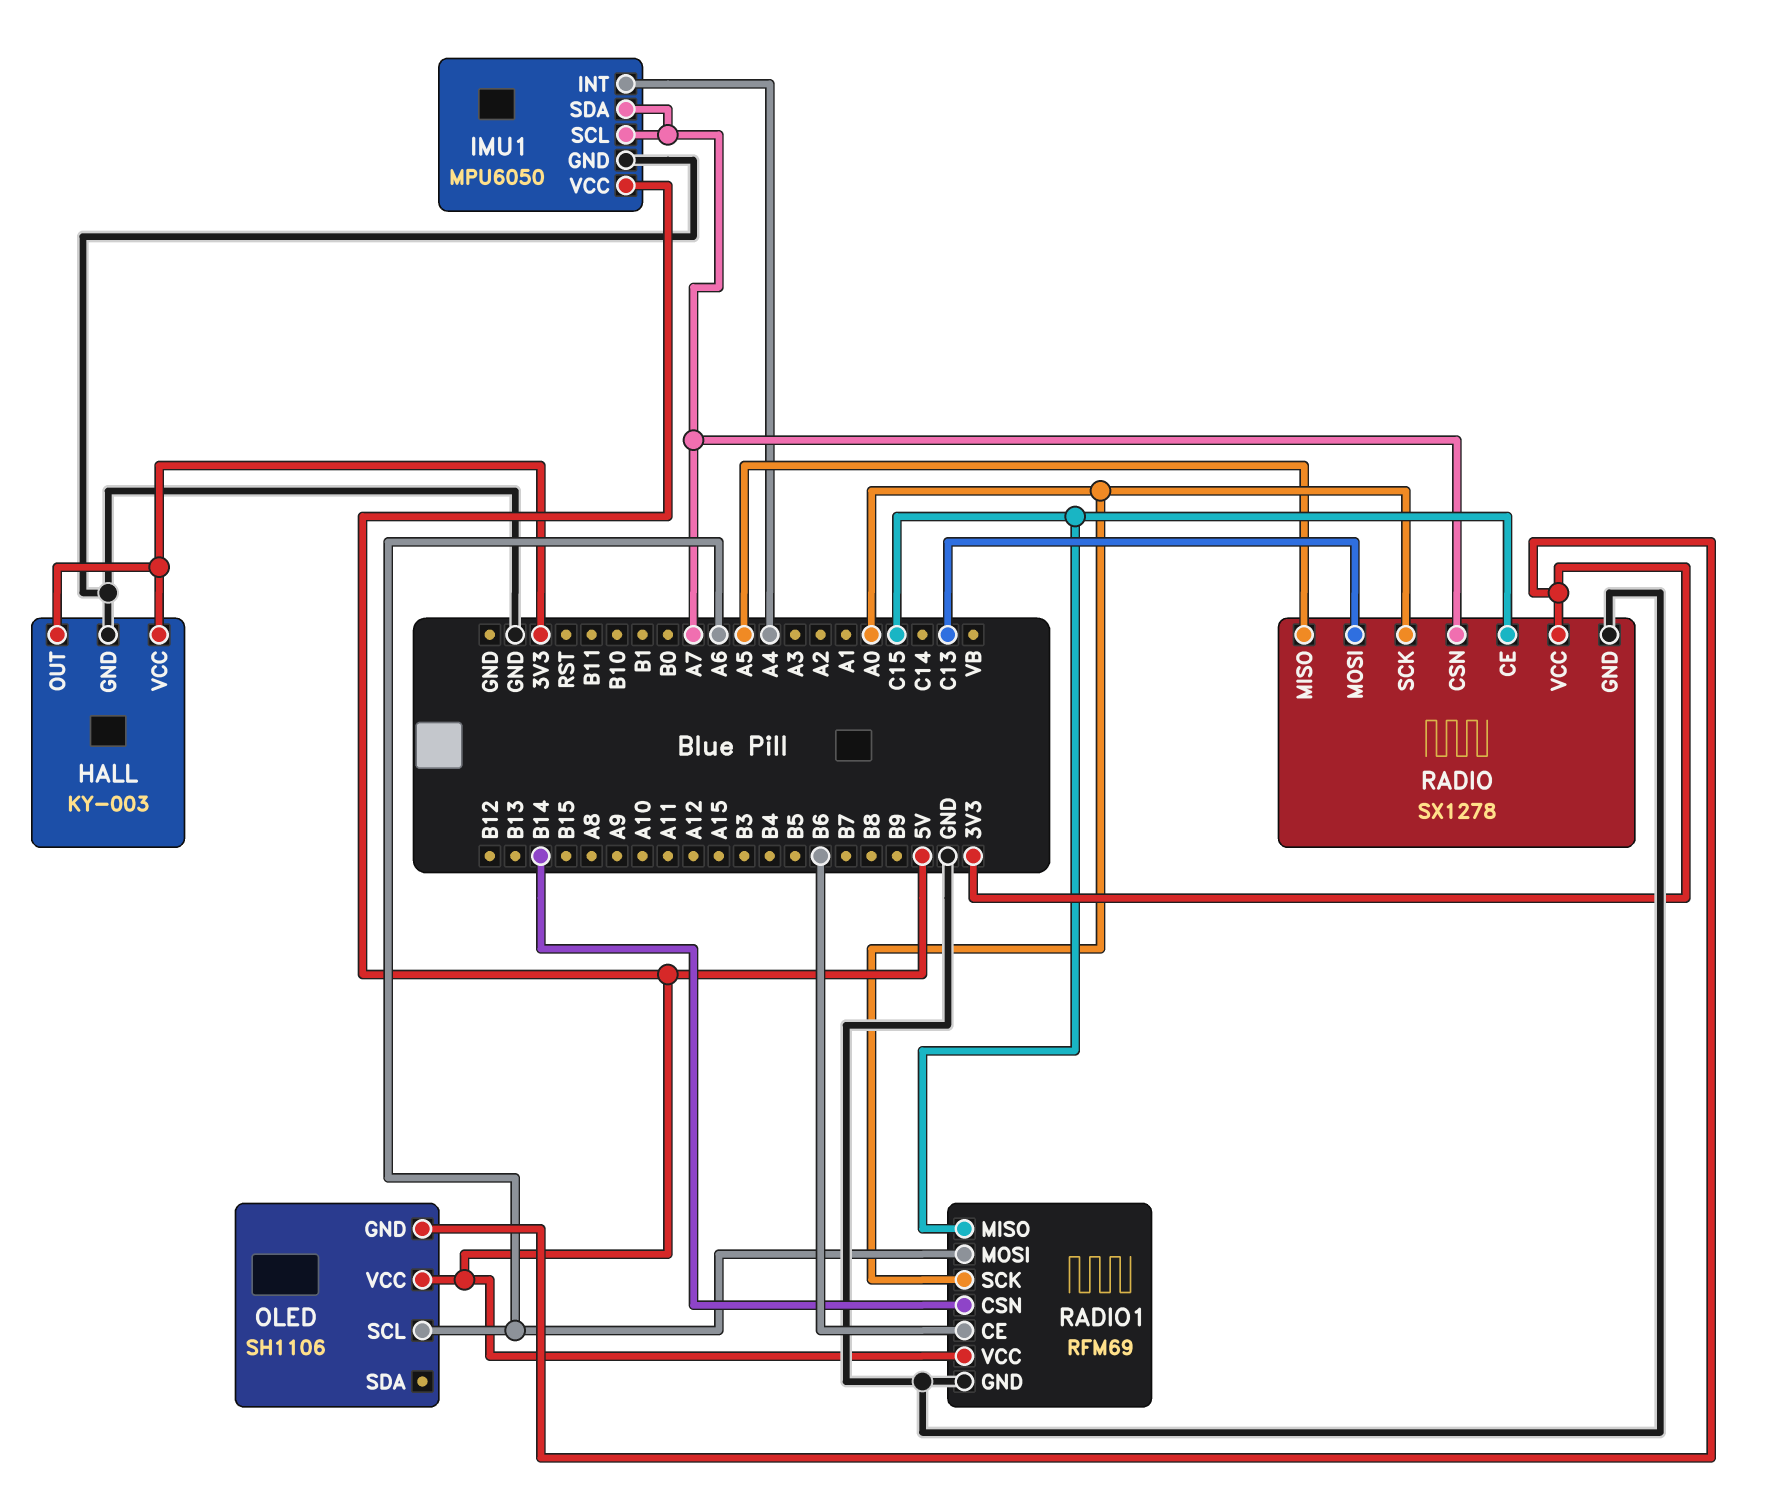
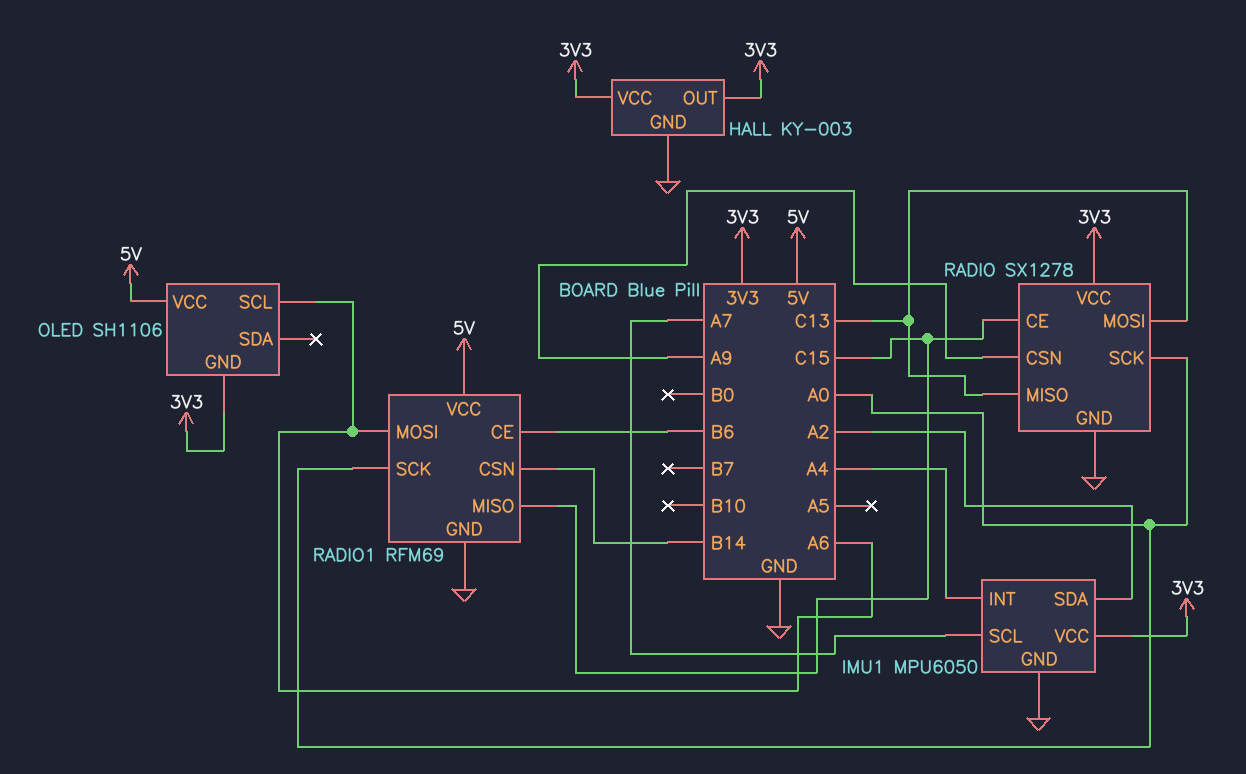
IMU1 pin SDA: A7 -> A2
IMU1 pin VCC: 5V -> 3V3
RADIO pin CSN: A7 -> A9
RADIO pin MISO: A5 -> C13

